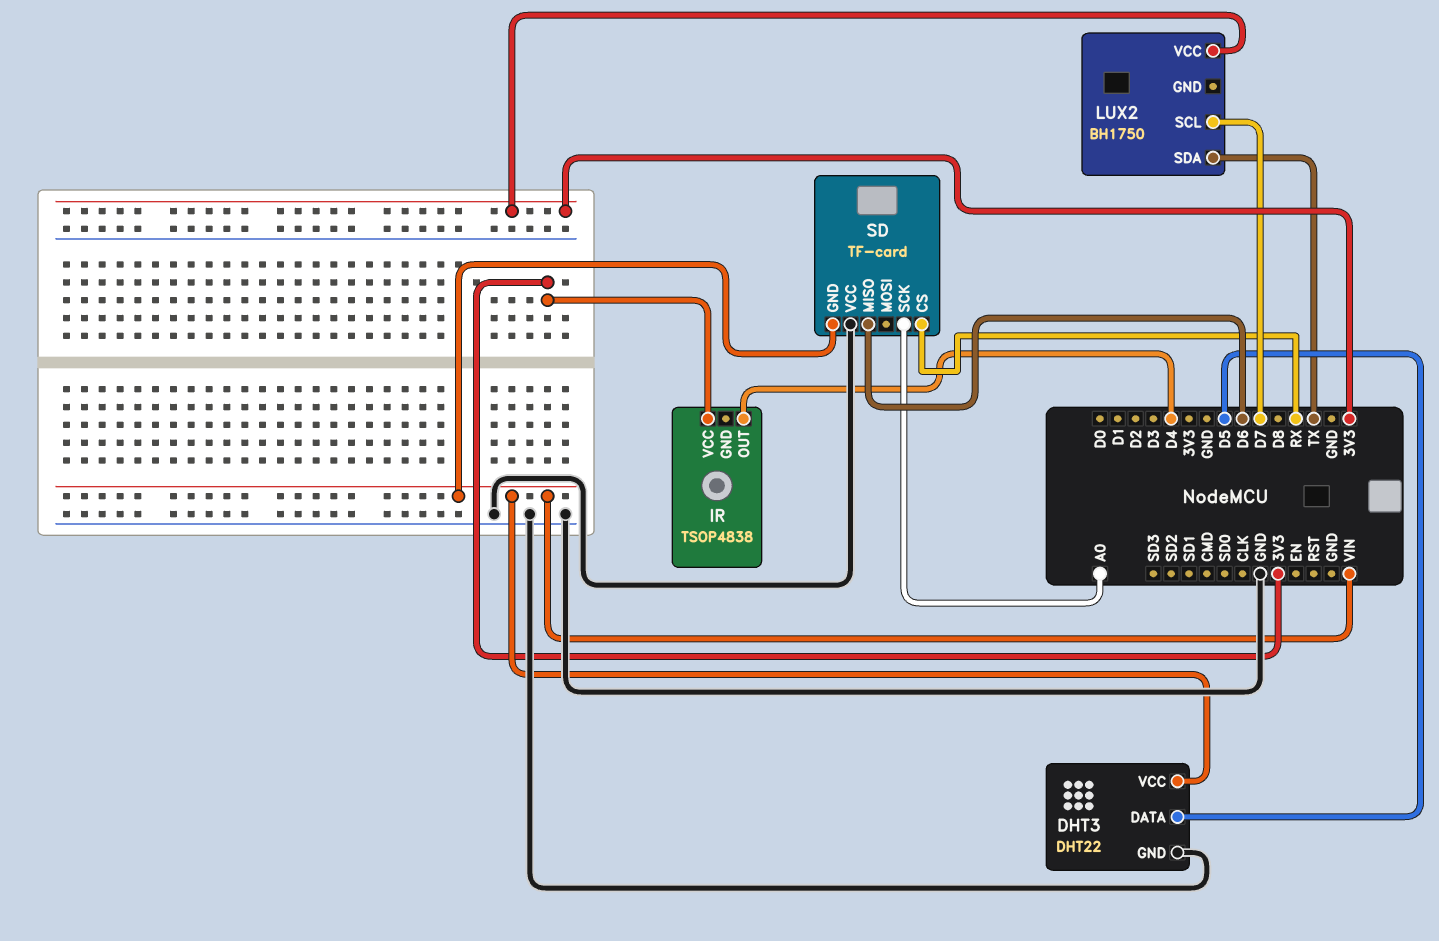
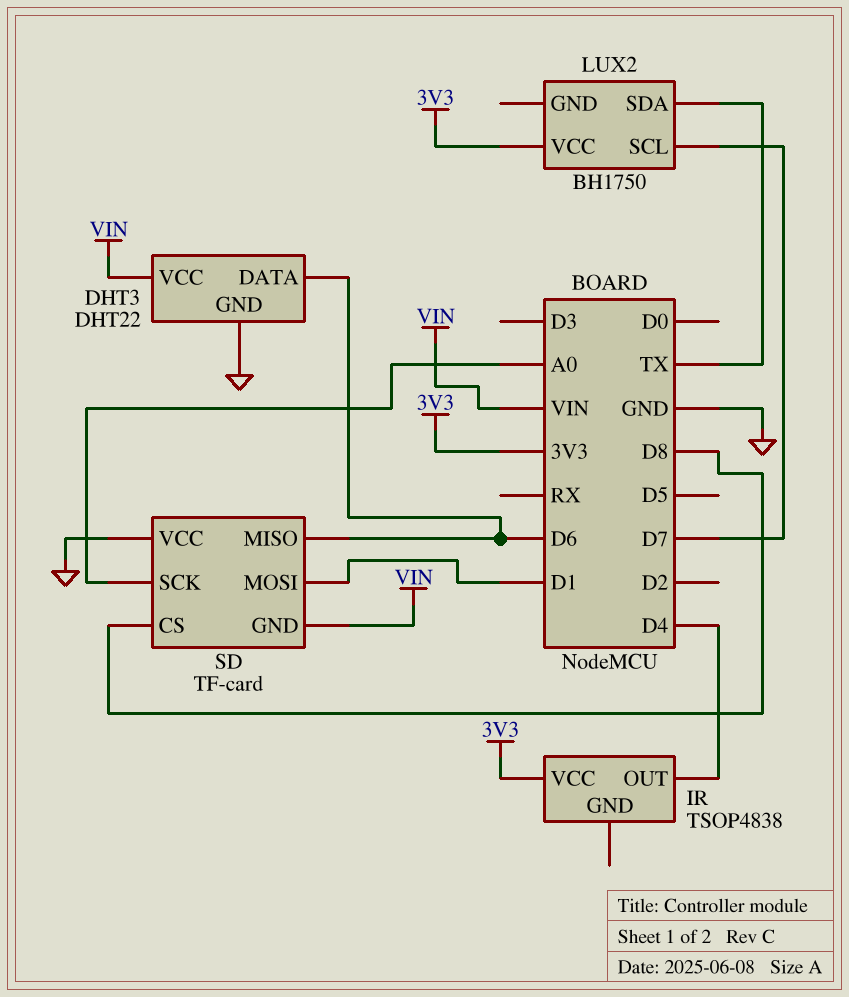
DHT3 pin DATA: D5 -> D6
SD pin CS: RX -> D8
SD pin MOSI: none -> D1

